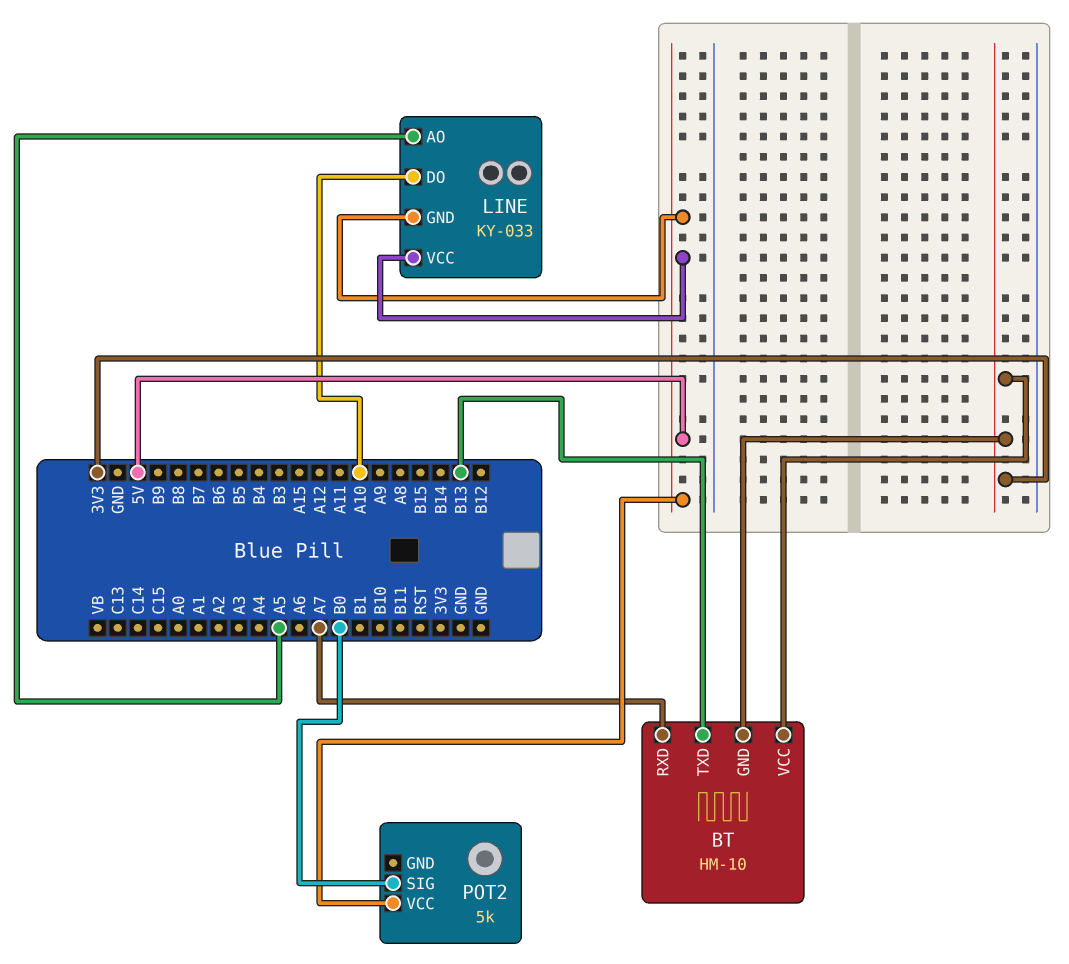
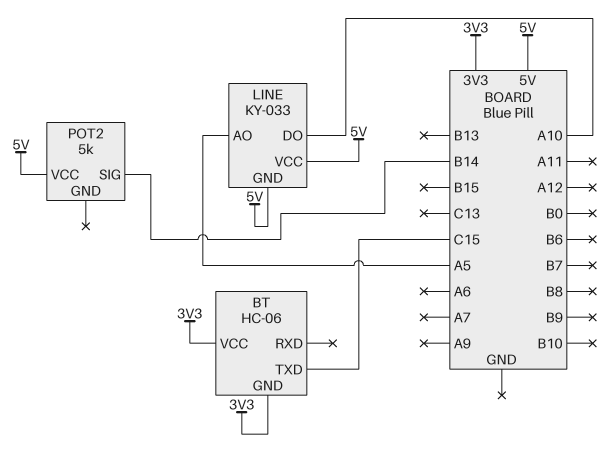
BT: HM-10 -> HC-06
BT pin RXD: A7 -> none
BT pin TXD: B13 -> C15
POT2 pin SIG: B0 -> B14

